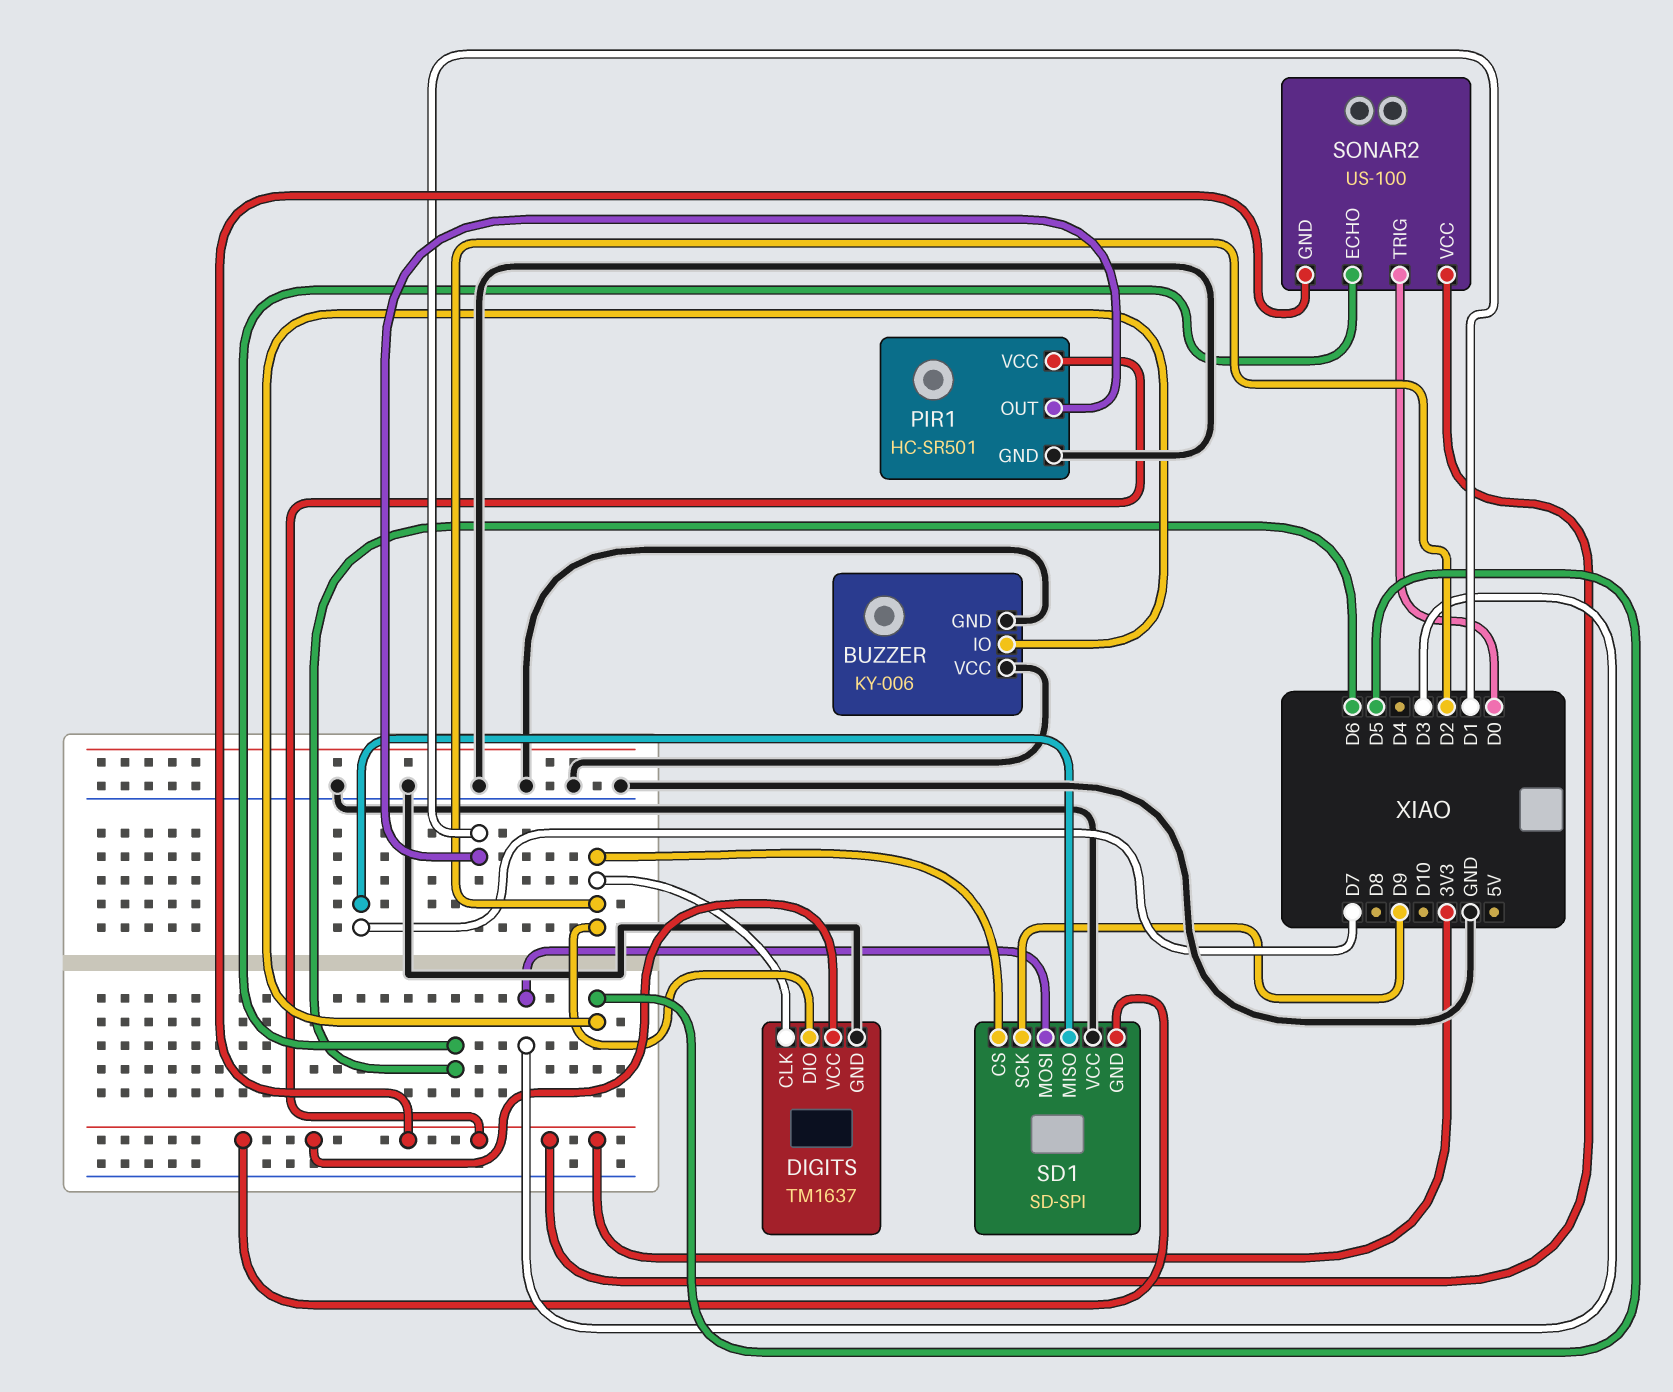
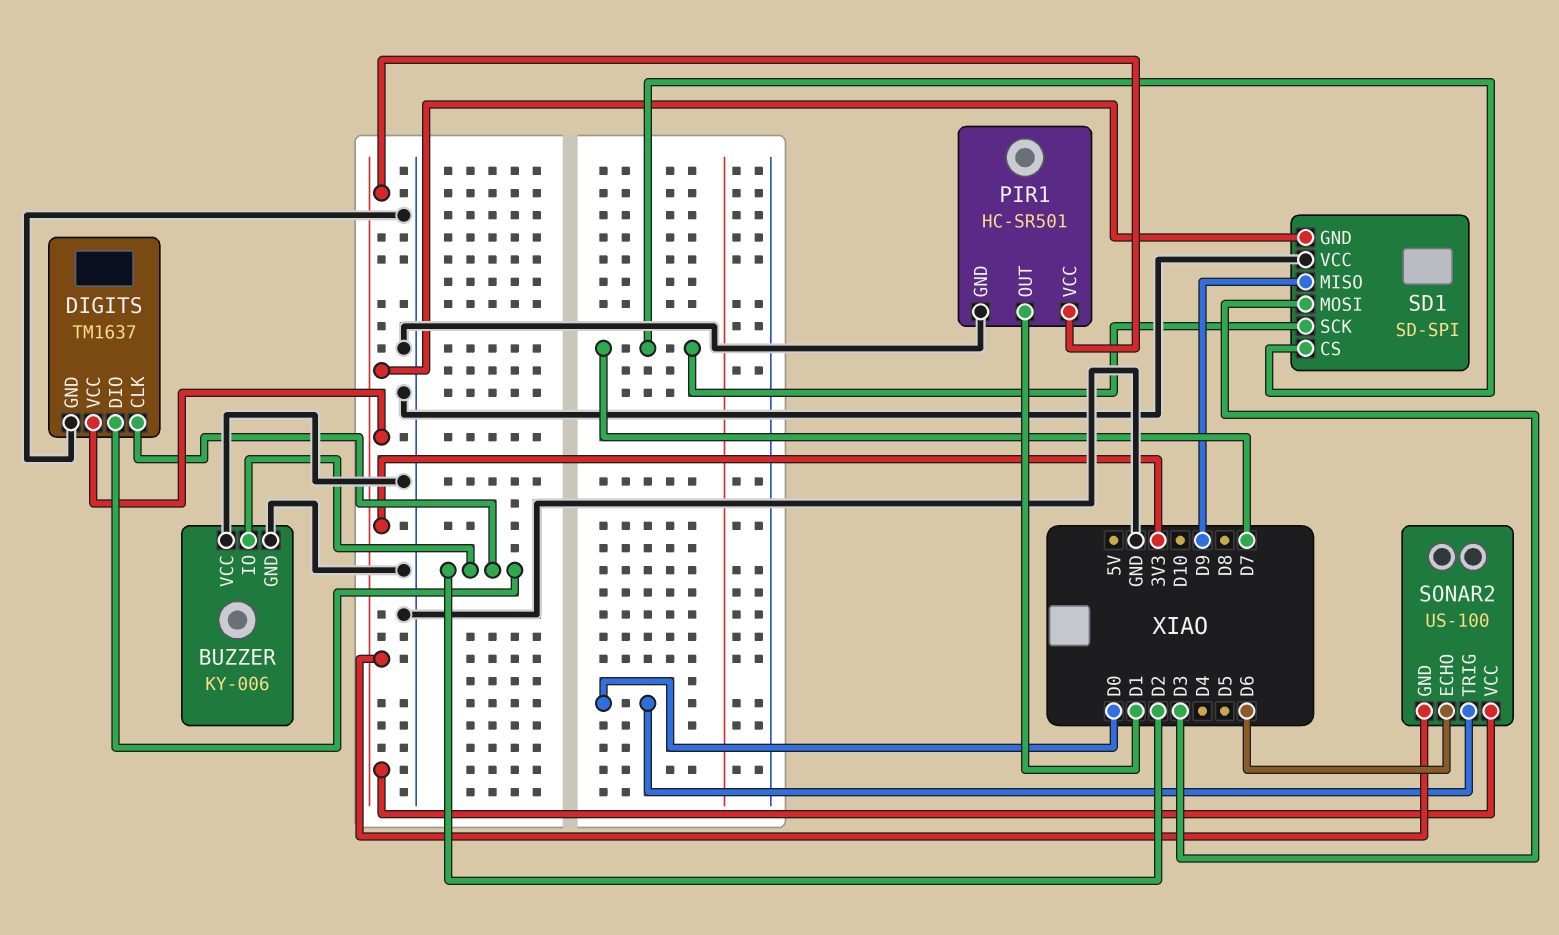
BUZZER pin IO: D5 -> D2
SD1 pin CS: D2 -> D7
SD1 pin MISO: D7 -> D9
SD1 pin SCK: D9 -> D7

